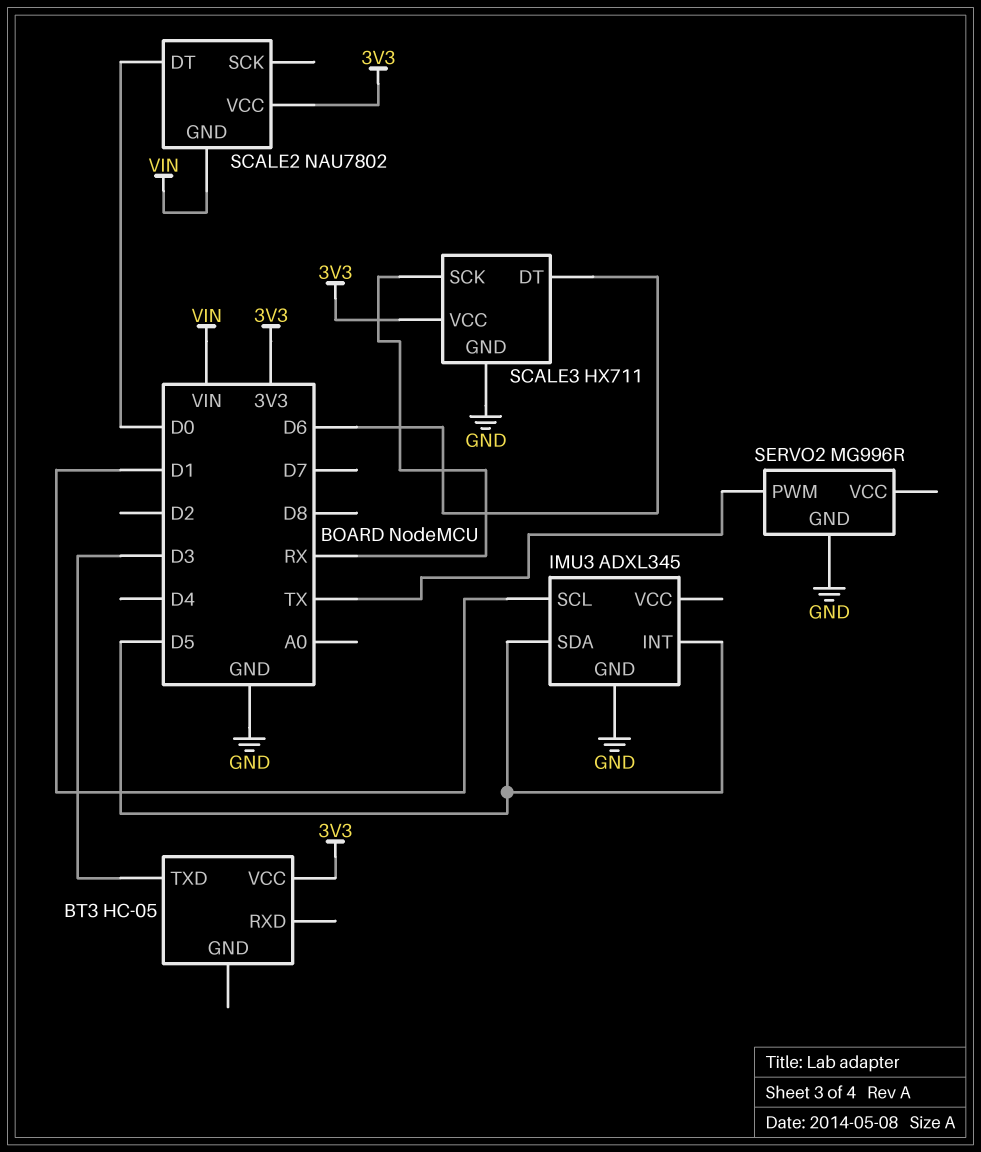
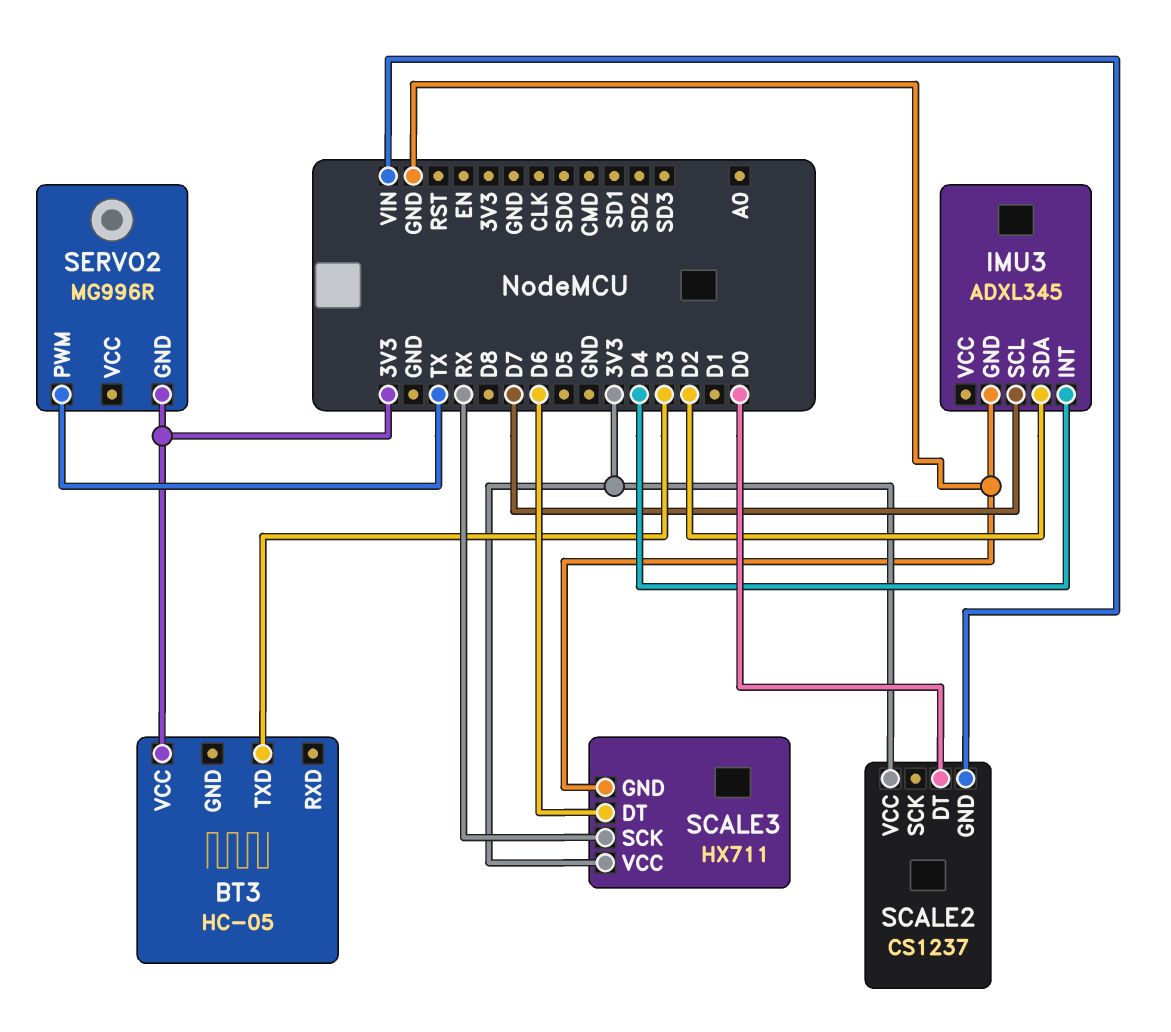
IMU3 pin INT: D5 -> D4
IMU3 pin SCL: D1 -> D7
IMU3 pin SDA: D5 -> D2
SCALE2: NAU7802 -> CS1237
SERVO2 pin GND: GND -> 3V3

